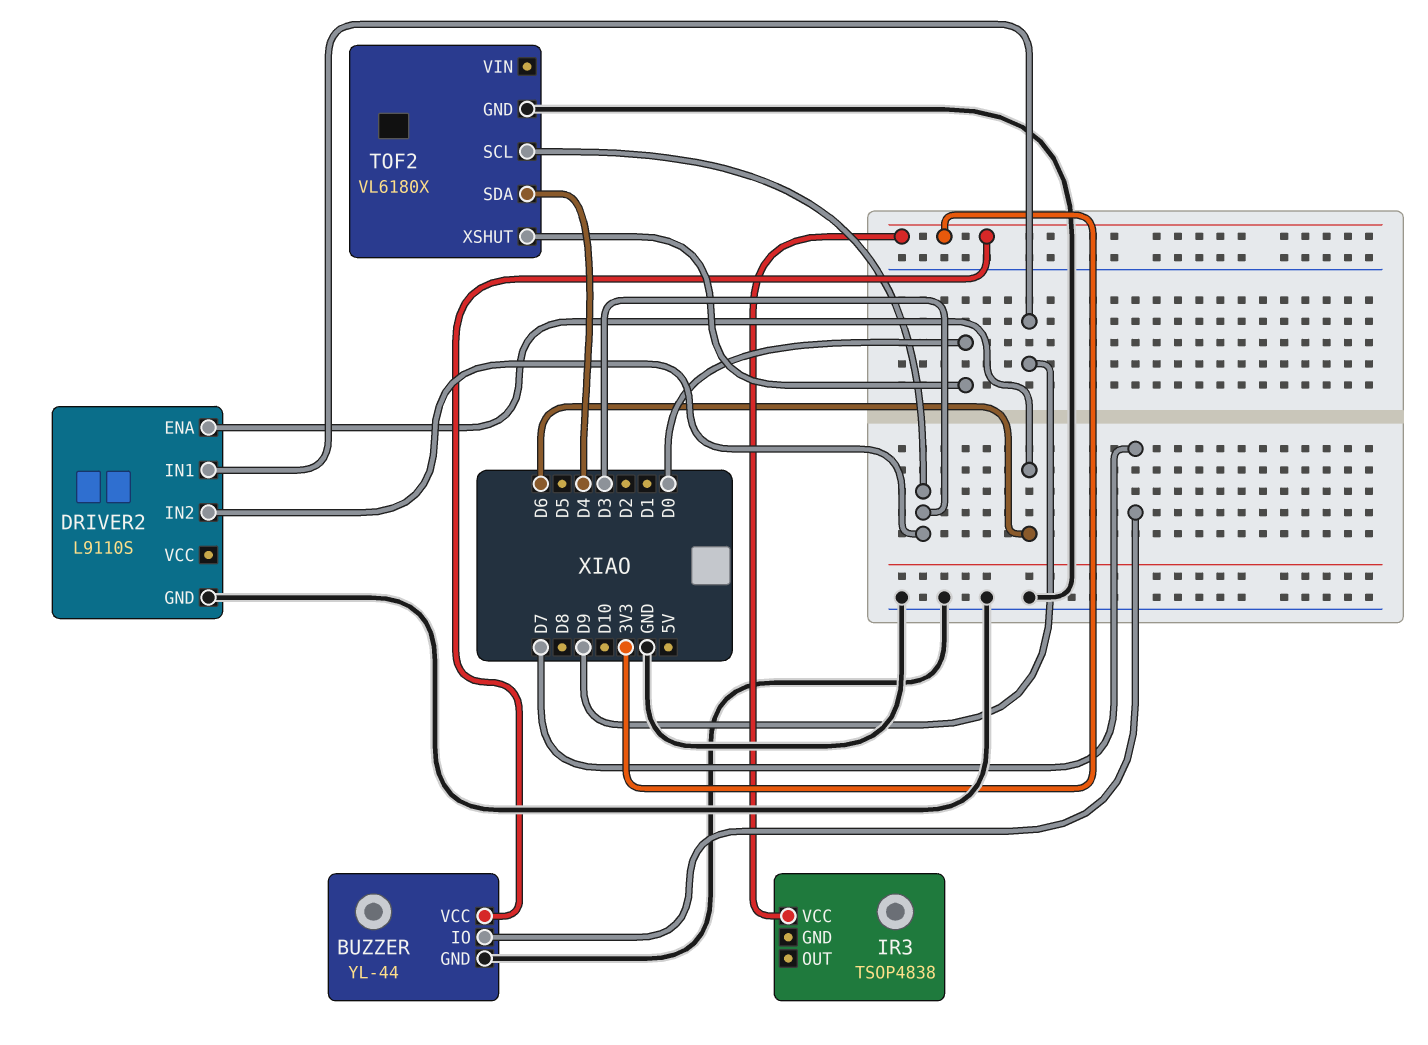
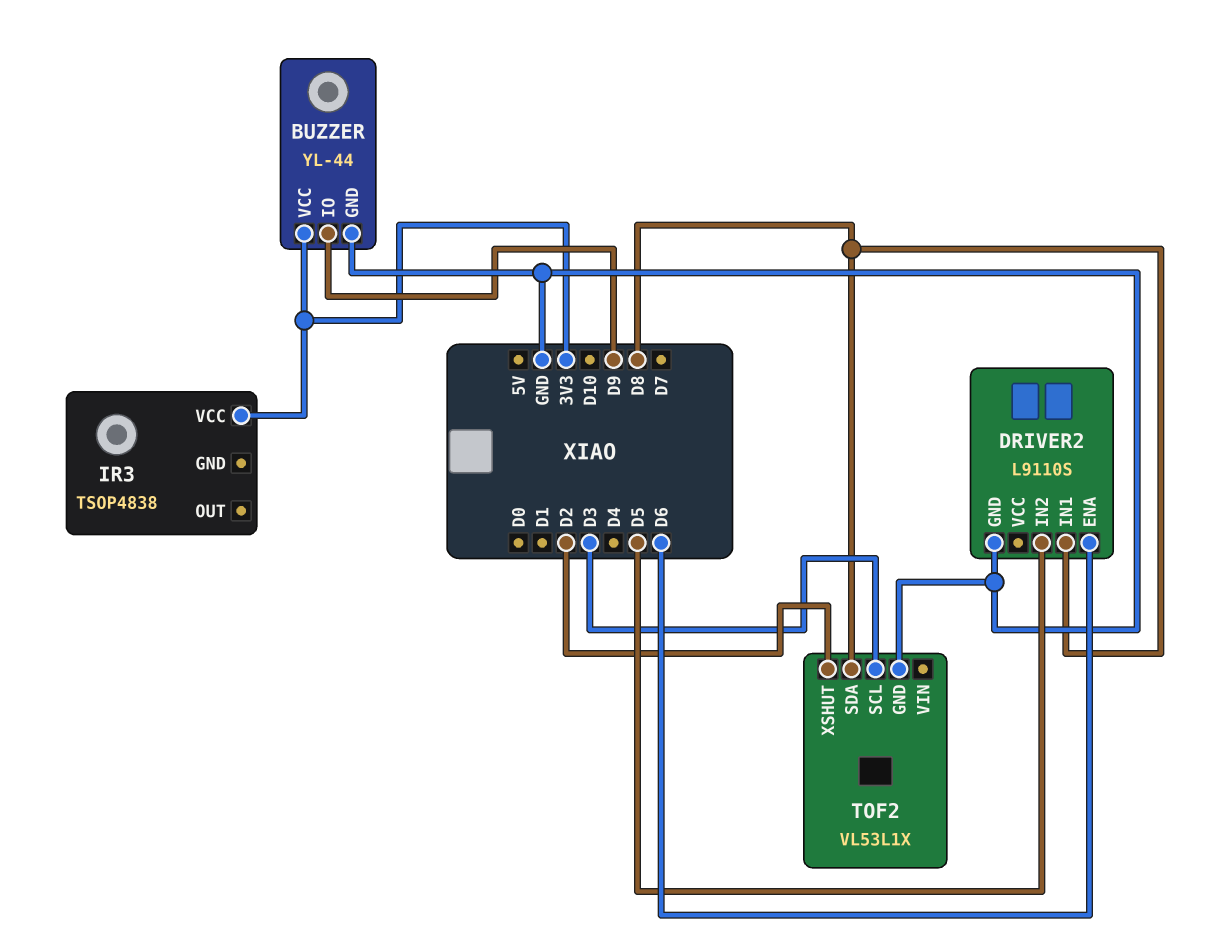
BUZZER pin IO: D7 -> D9
DRIVER2 pin IN1: D9 -> D8
DRIVER2 pin IN2: D3 -> D5
TOF2: VL6180X -> VL53L1X
TOF2 pin SDA: D4 -> D8
TOF2 pin XSHUT: D0 -> D2

